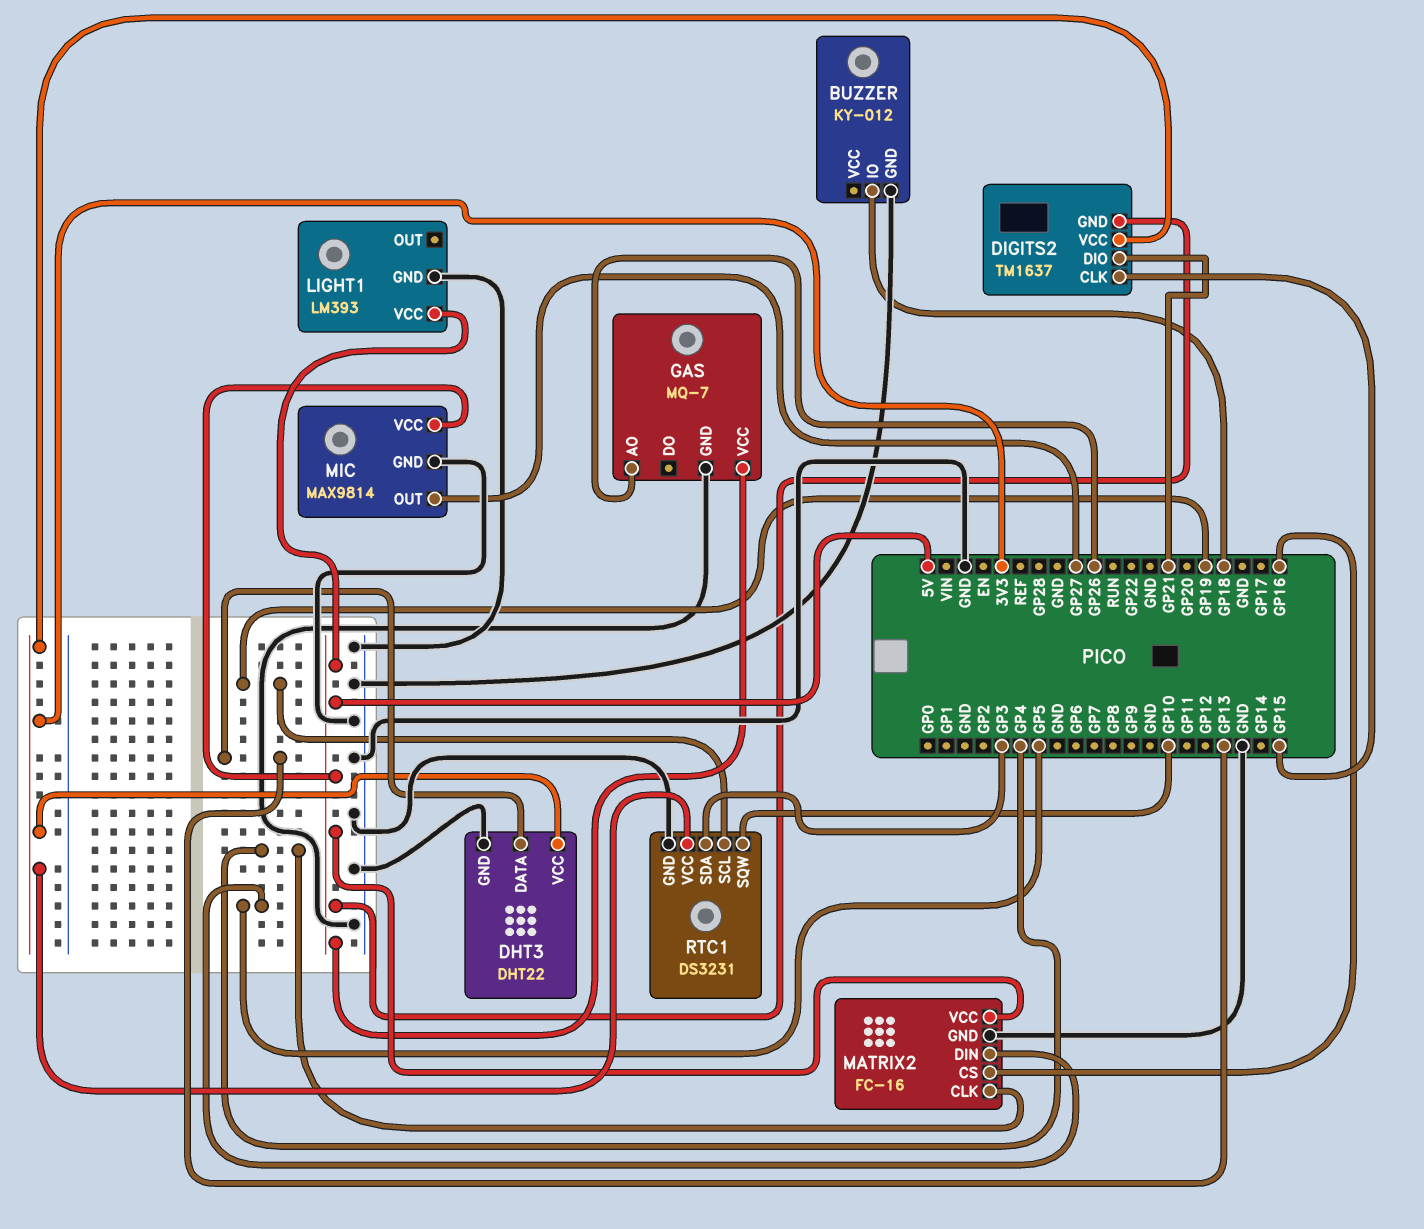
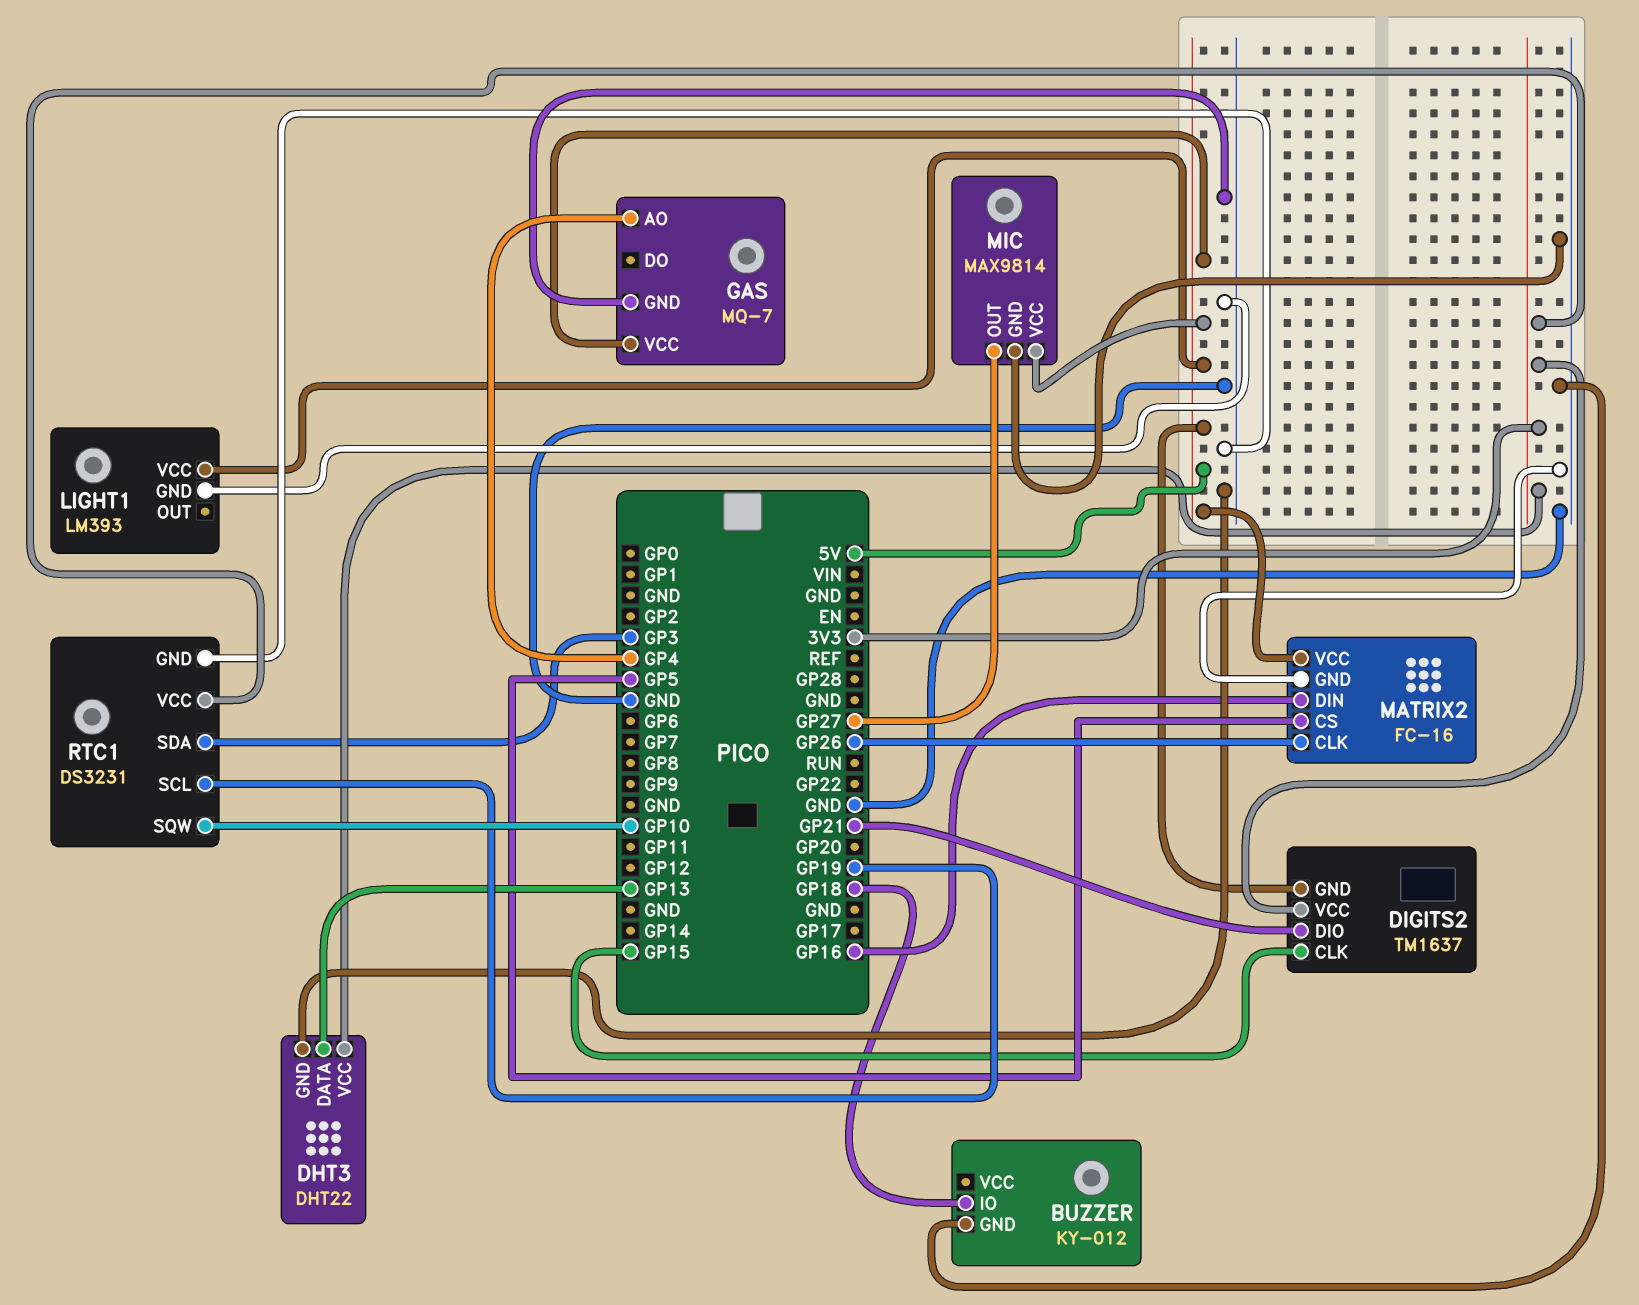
GAS pin AO: GP26 -> GP4
MATRIX2 pin CLK: GP4 -> GP26
MATRIX2 pin CS: GP16 -> GP5
MATRIX2 pin DIN: GP5 -> GP16

